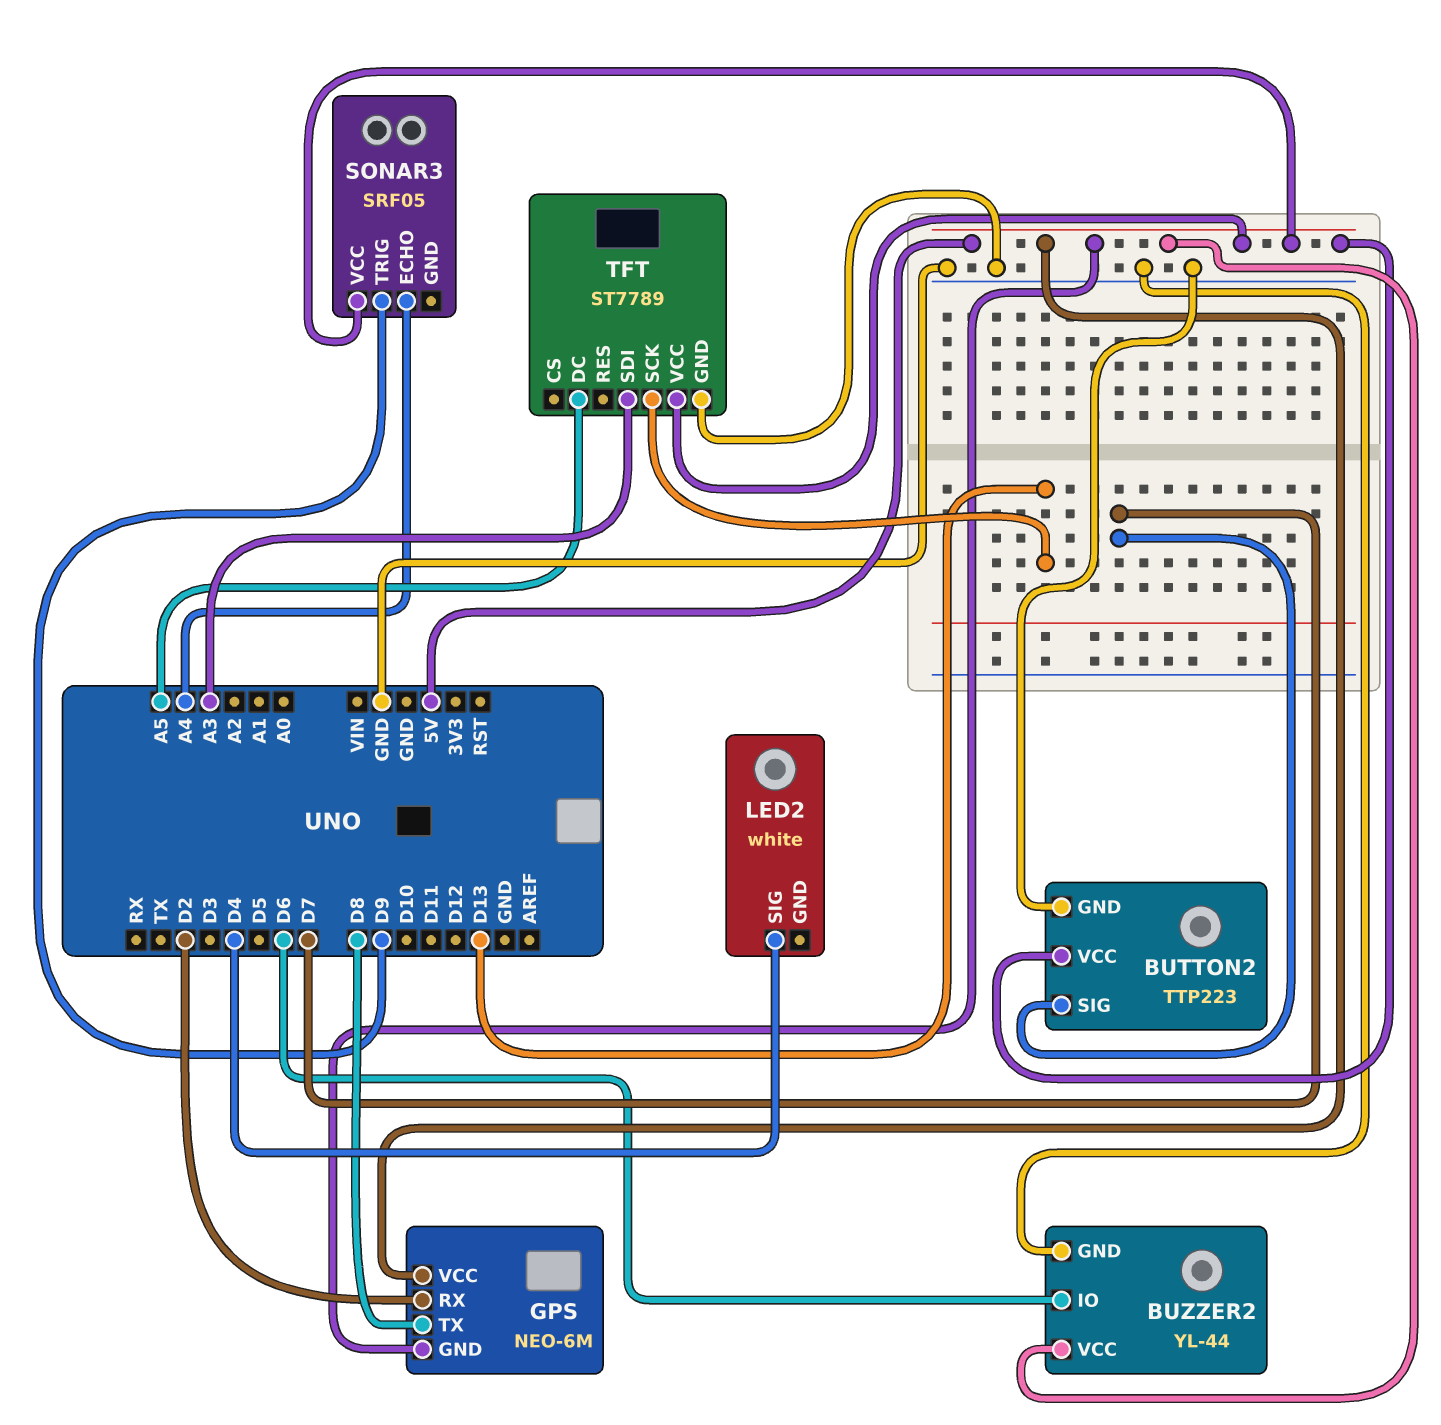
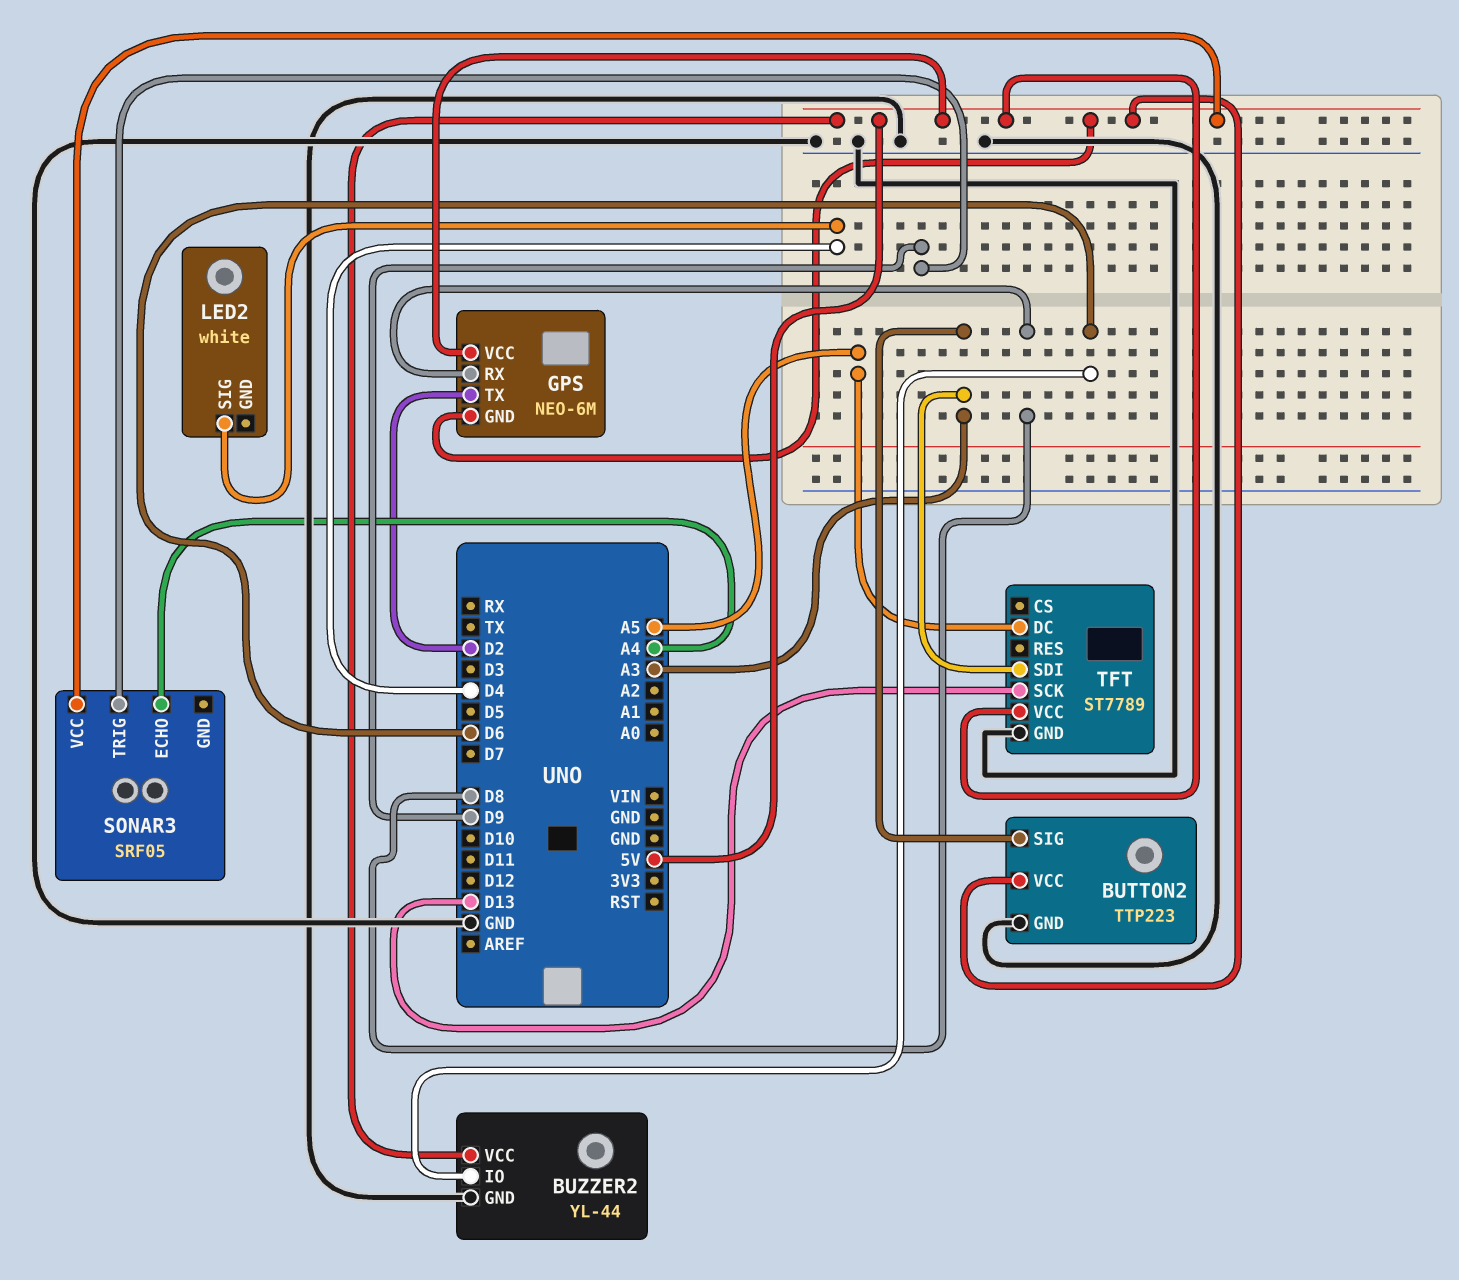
BUTTON2 pin SIG: D7 -> A3
GPS pin RX: D2 -> D8
GPS pin TX: D8 -> D2

